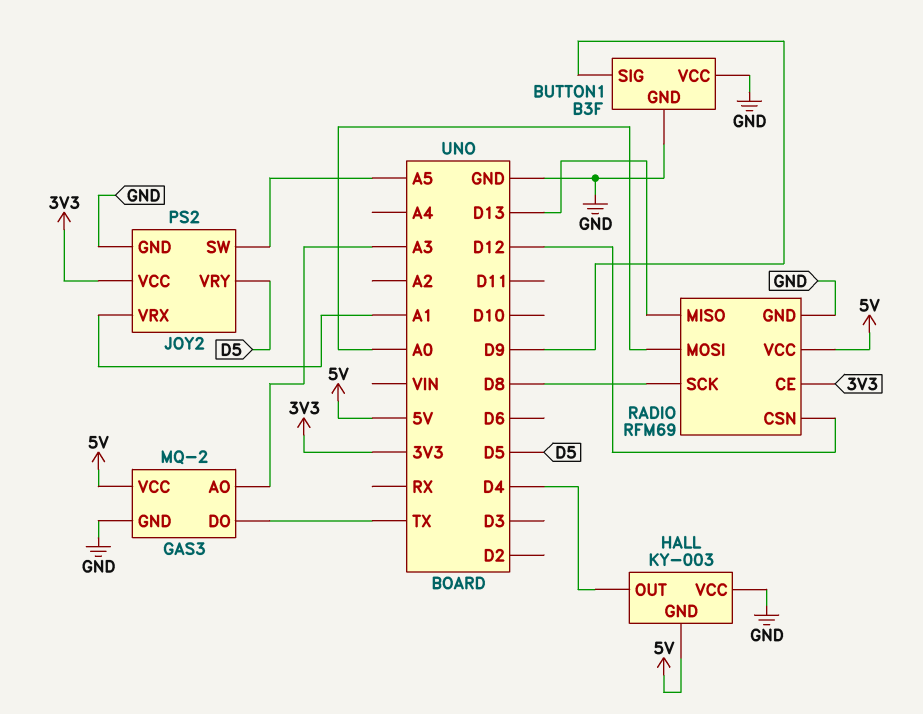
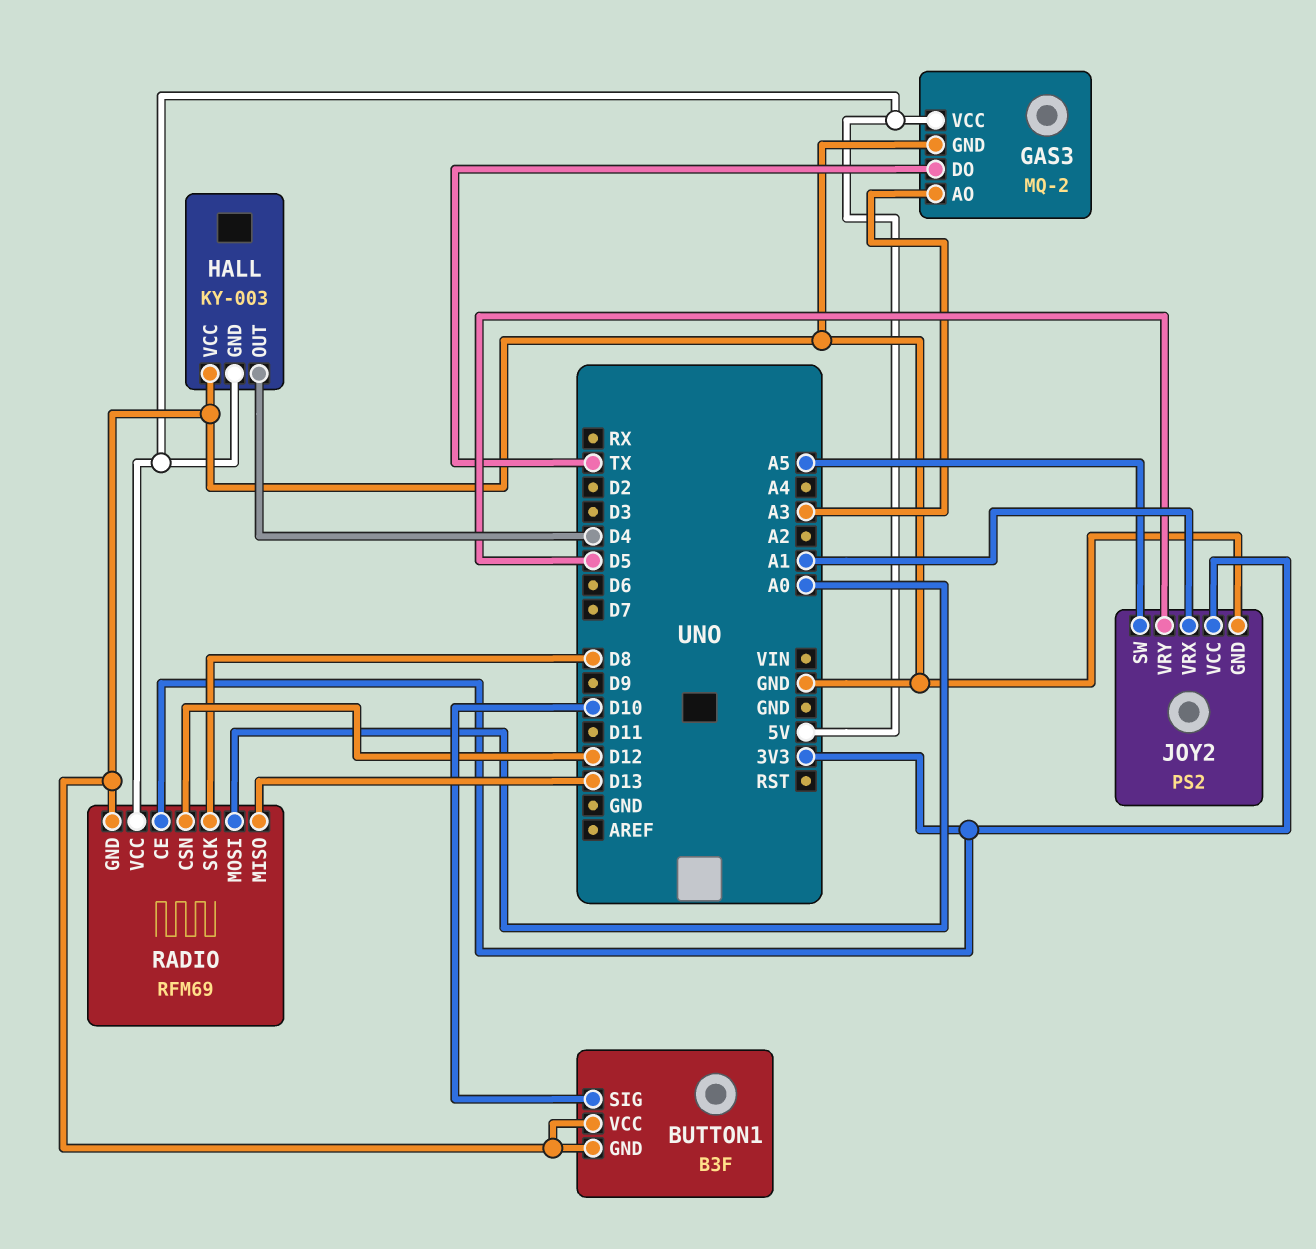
BUTTON1 pin SIG: D9 -> D10

